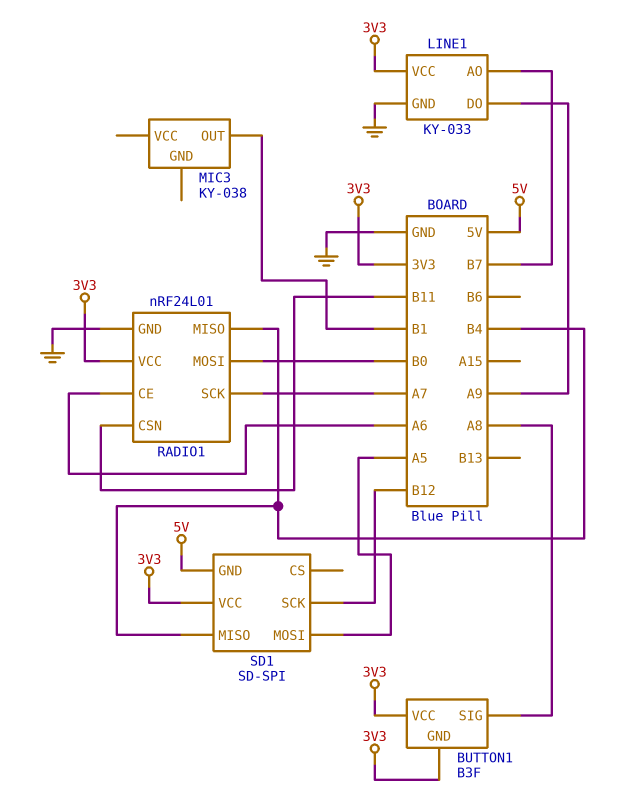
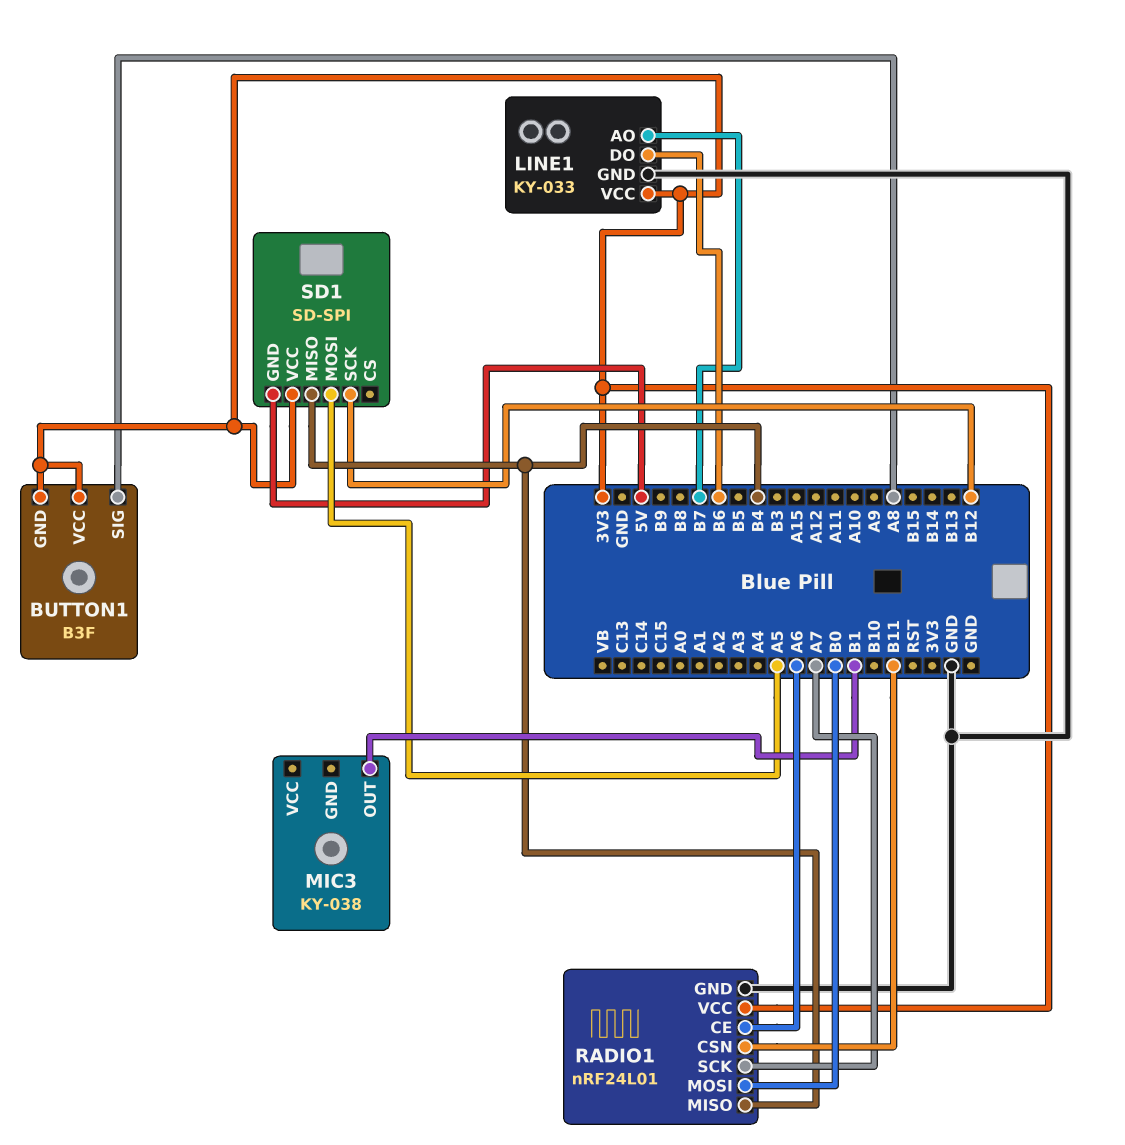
LINE1 pin DO: A9 -> B6

